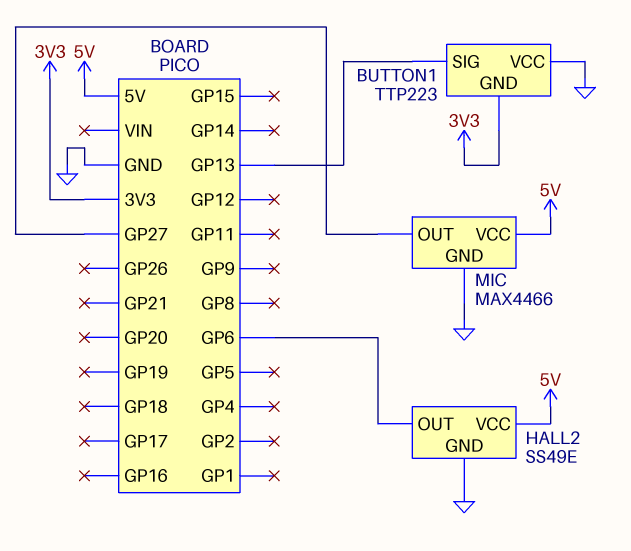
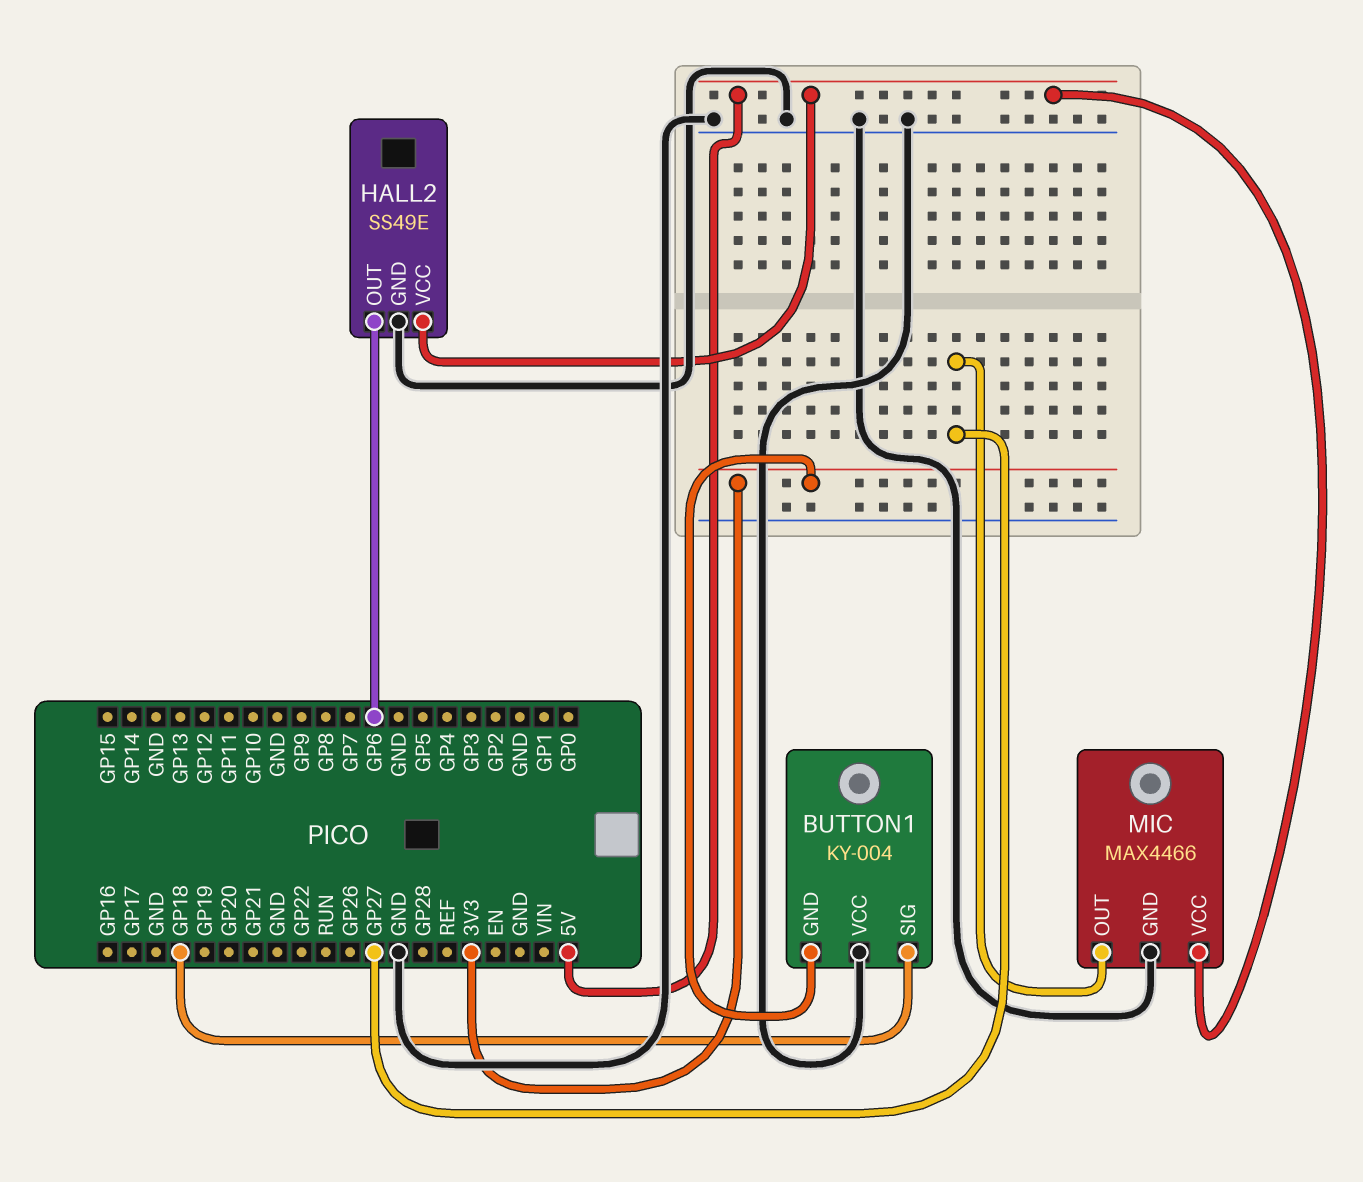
BUTTON1: TTP223 -> KY-004
BUTTON1 pin SIG: GP13 -> GP18

